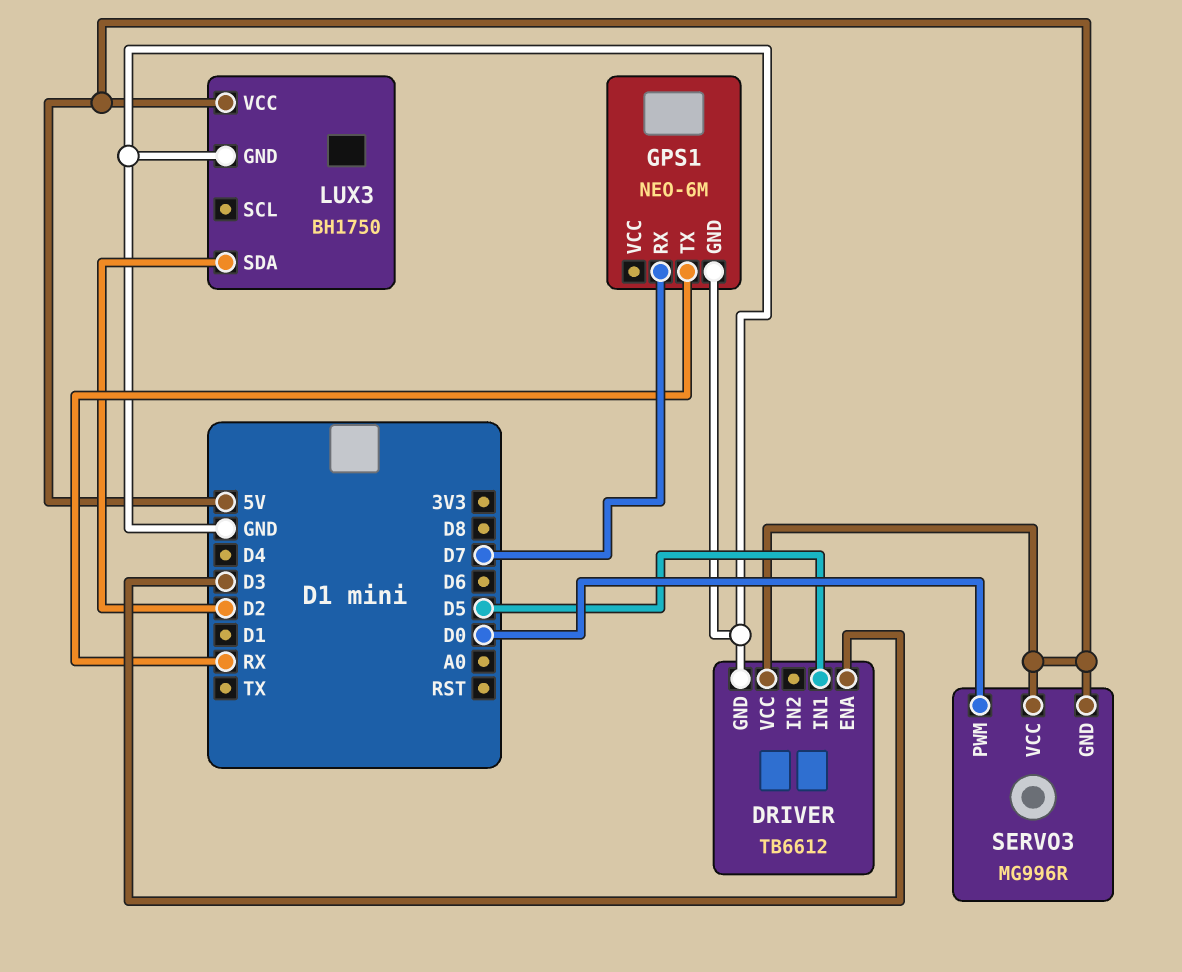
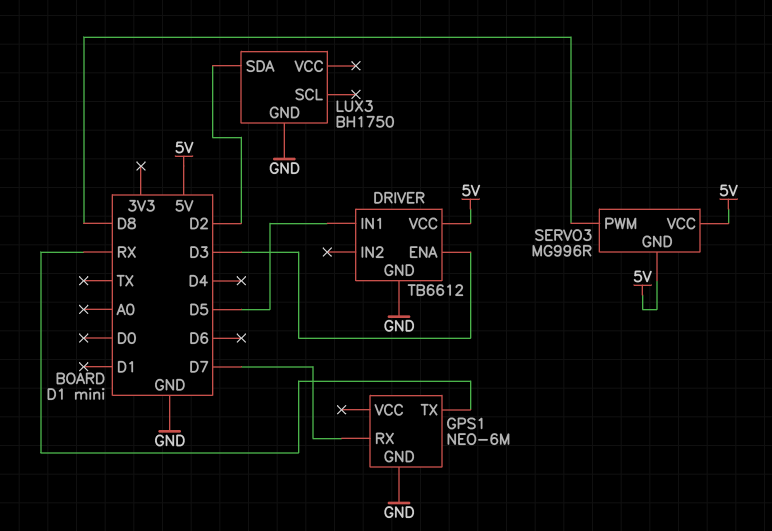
LUX3 pin VCC: 5V -> none
SERVO3 pin PWM: D0 -> D8

